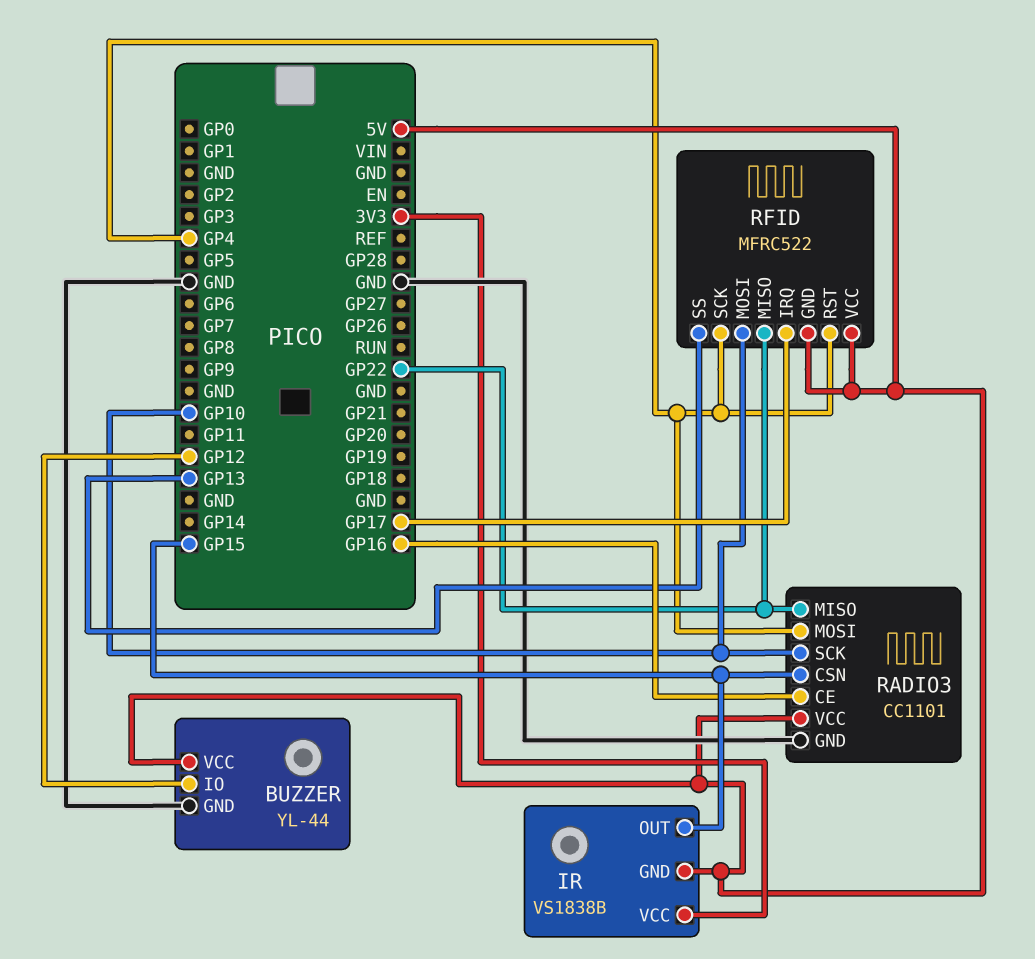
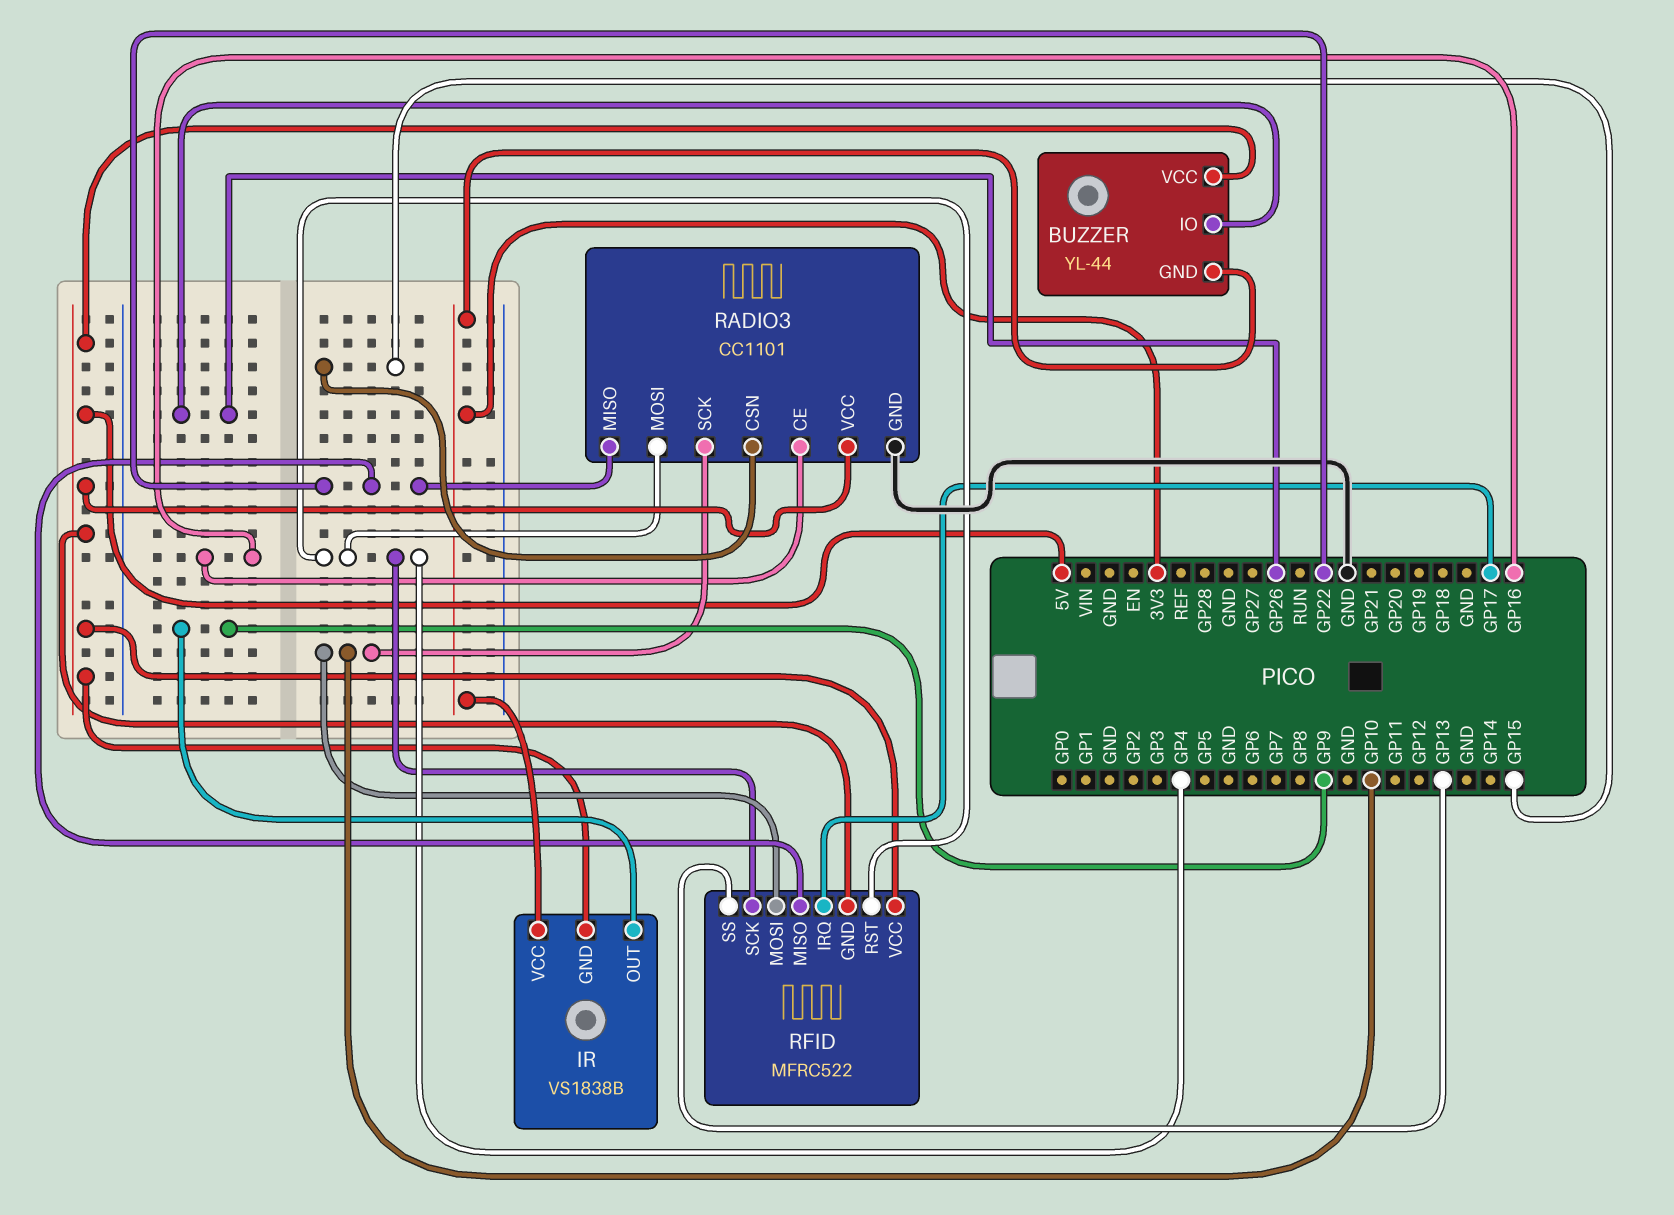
BUZZER pin GND: GND -> 3V3
BUZZER pin IO: GP12 -> GP26
IR pin OUT: GP15 -> GP9

